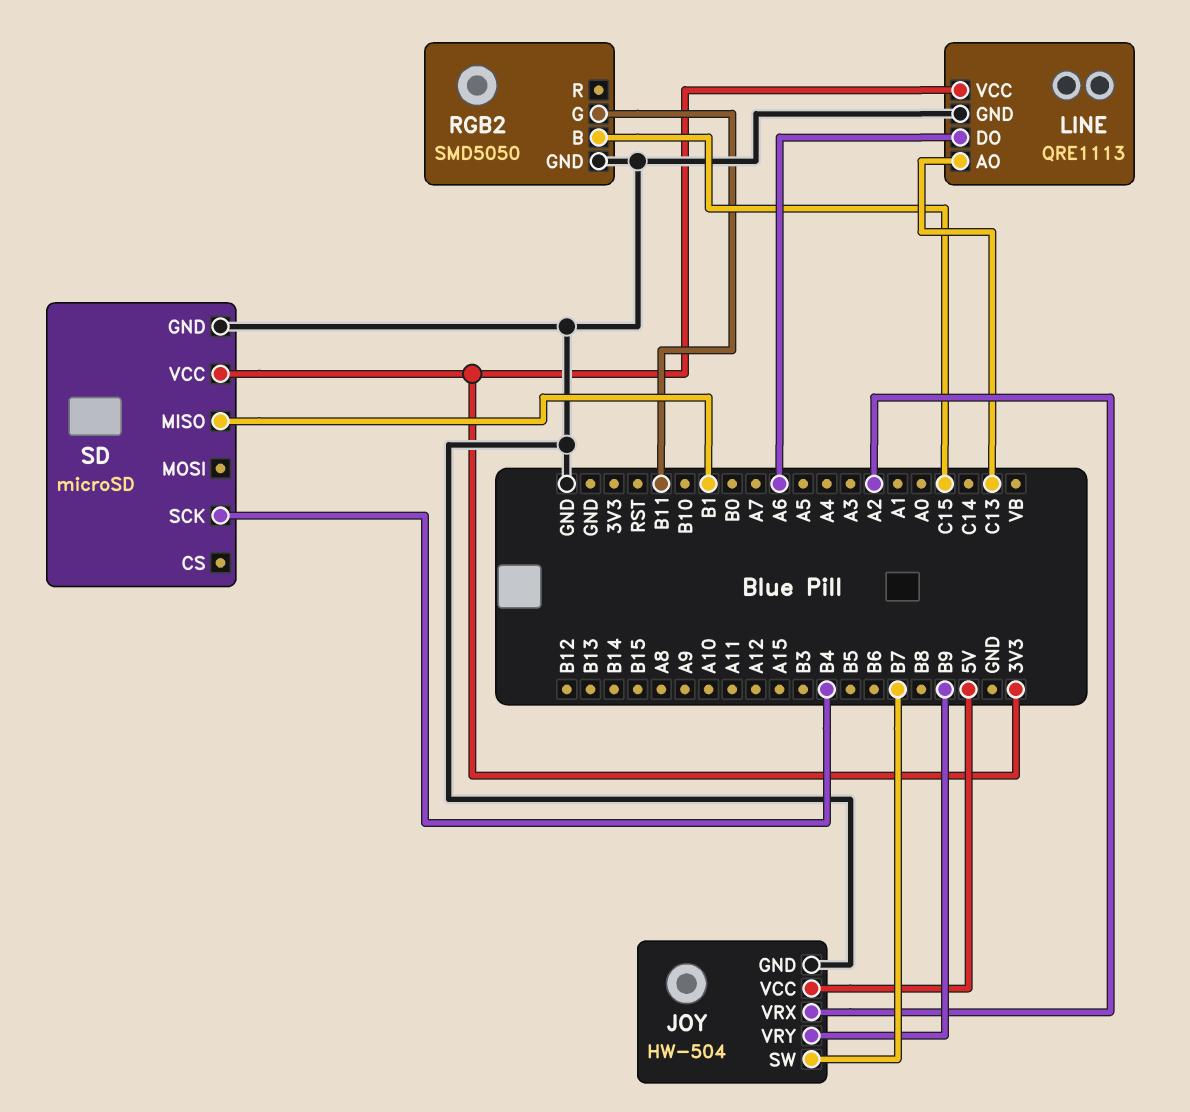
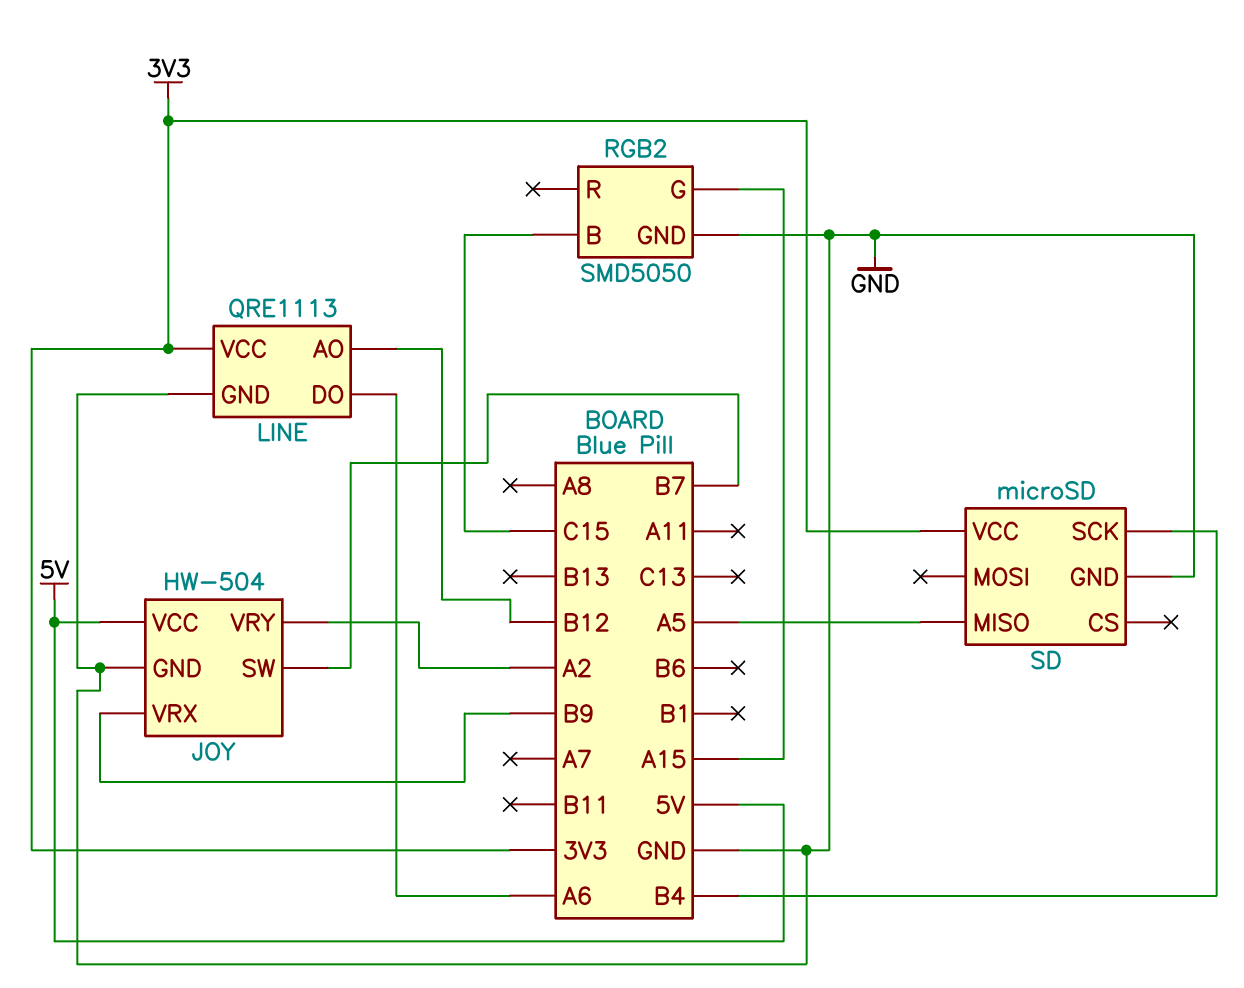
JOY pin VRX: A2 -> B9
JOY pin VRY: B9 -> A2
LINE pin AO: C13 -> B12
RGB2 pin G: B11 -> A15
SD pin MISO: B1 -> A5

